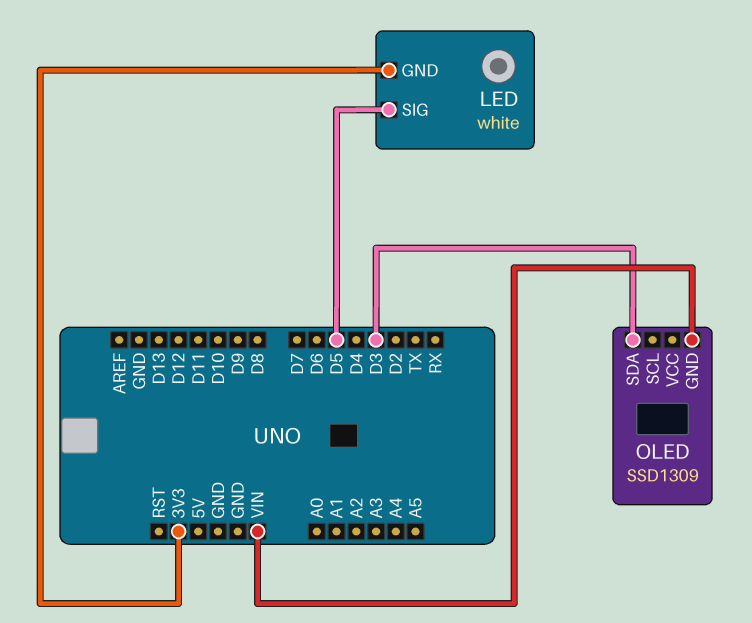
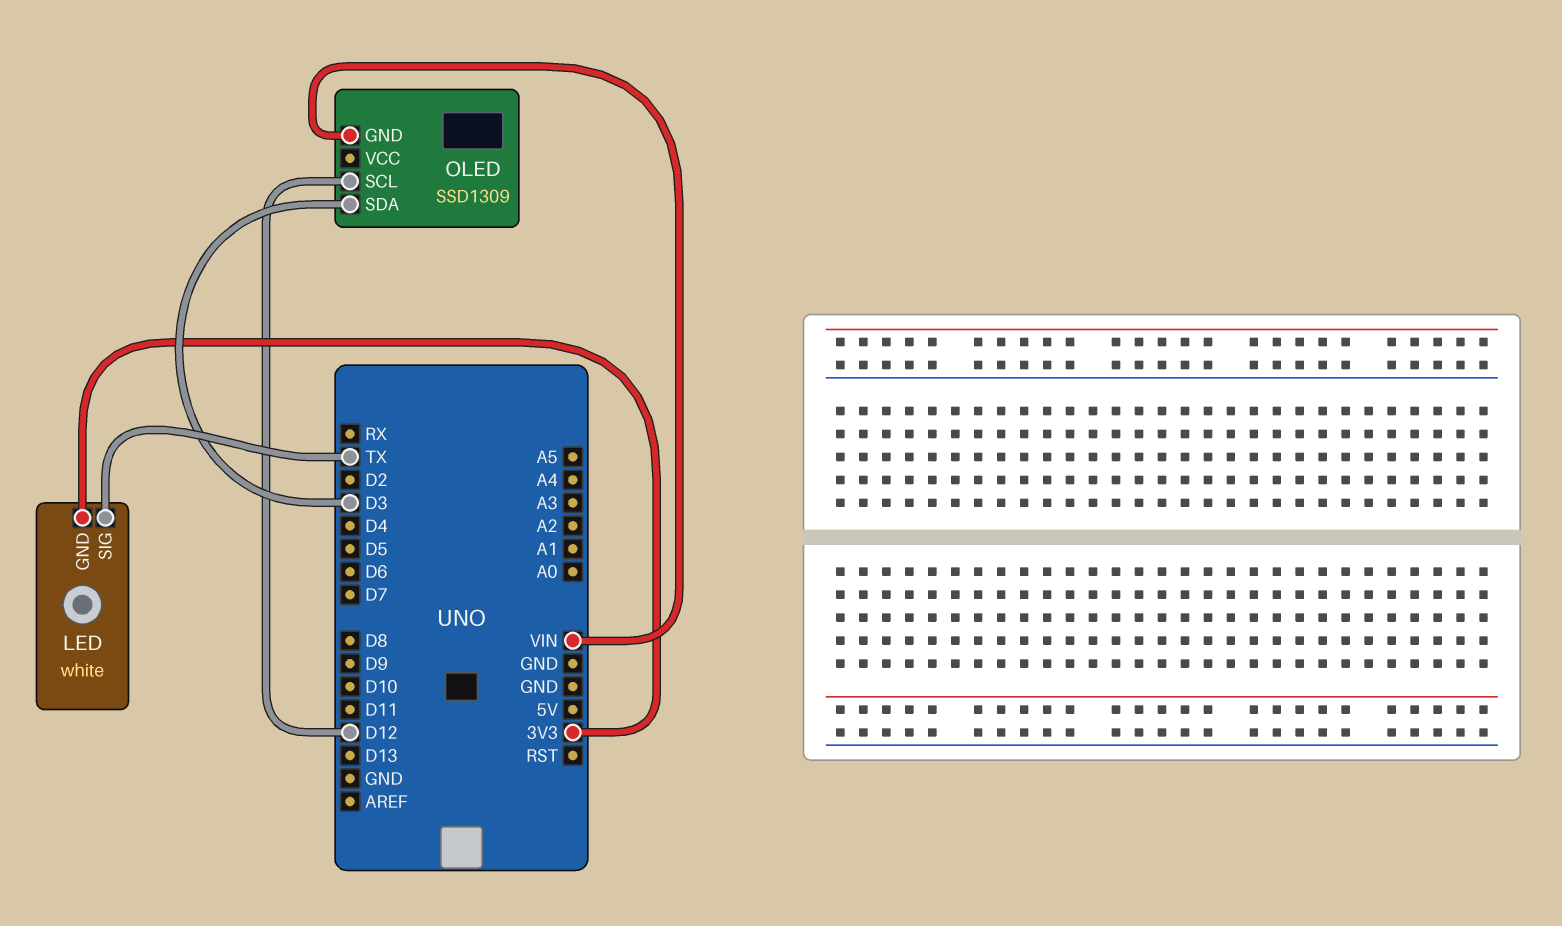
LED pin SIG: D5 -> TX
OLED pin SCL: none -> D12

